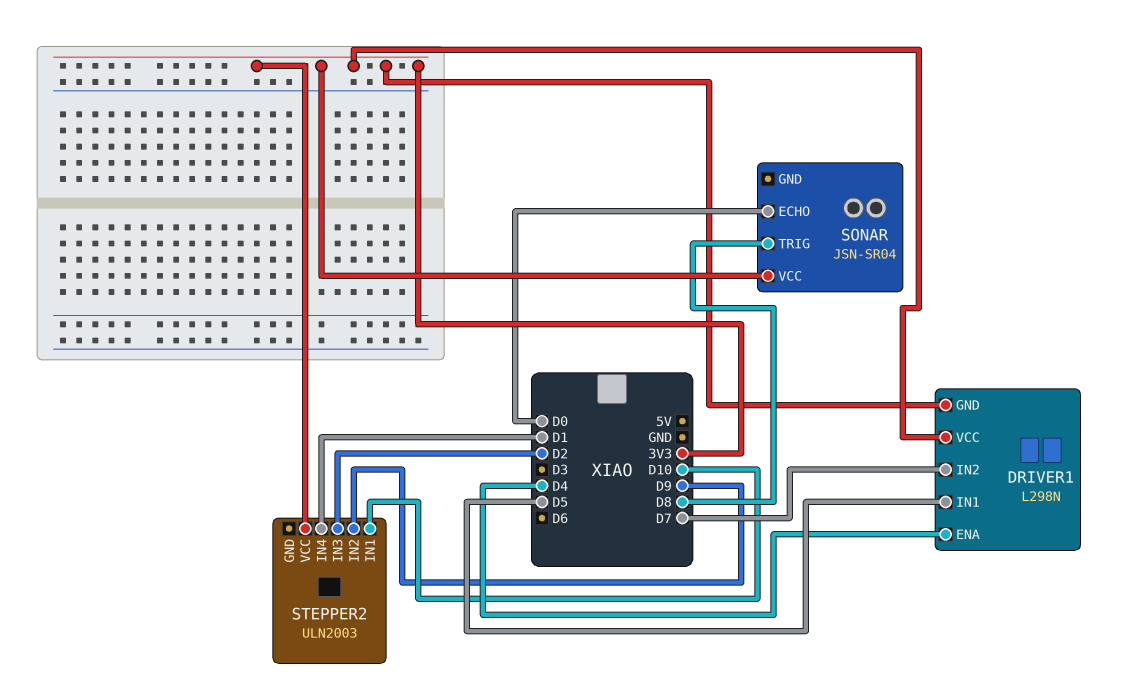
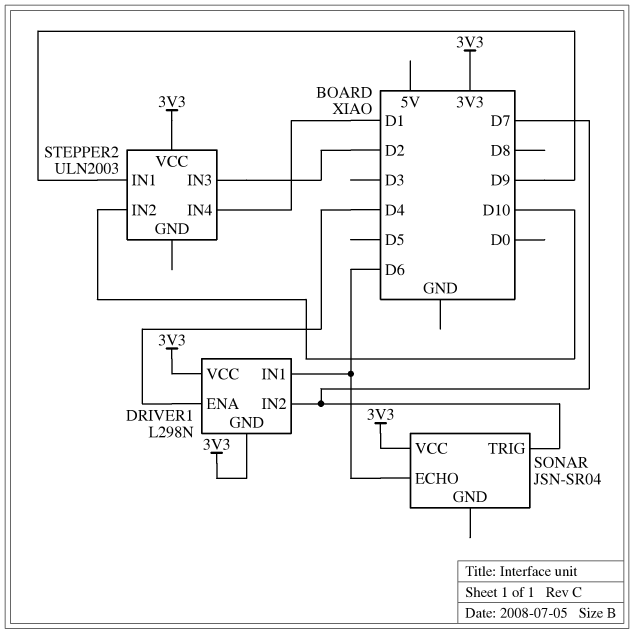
DRIVER1 pin IN1: D5 -> D6
SONAR pin ECHO: D0 -> D6
SONAR pin TRIG: D8 -> D7
STEPPER2 pin IN1: D10 -> D9
STEPPER2 pin IN2: D9 -> D10

